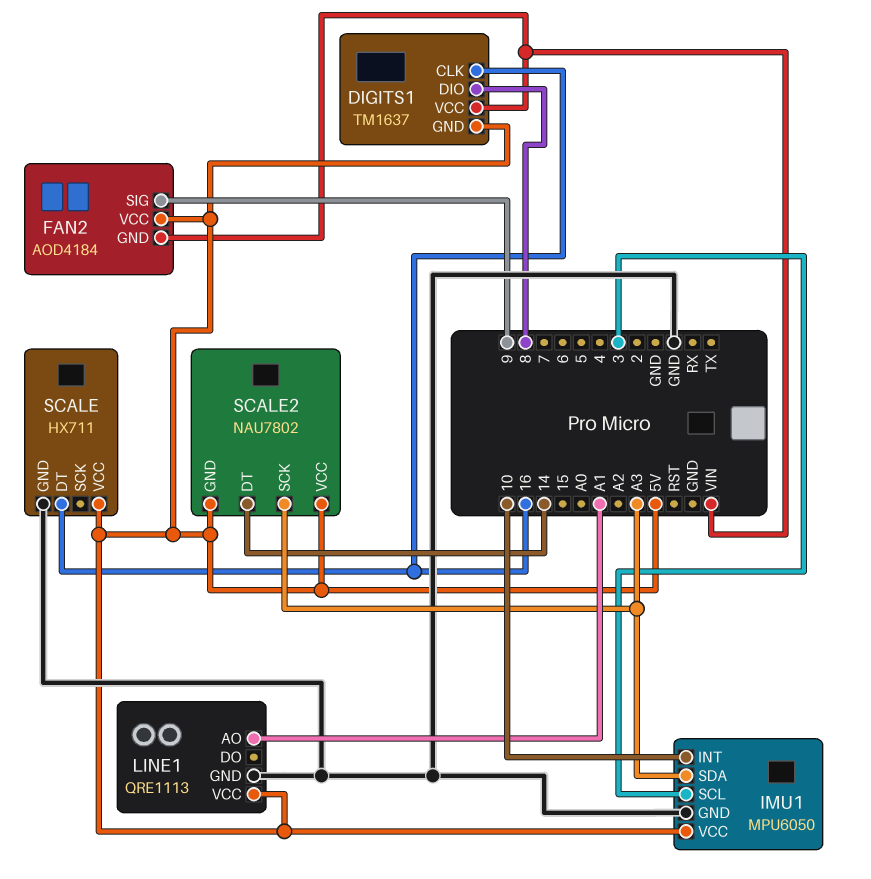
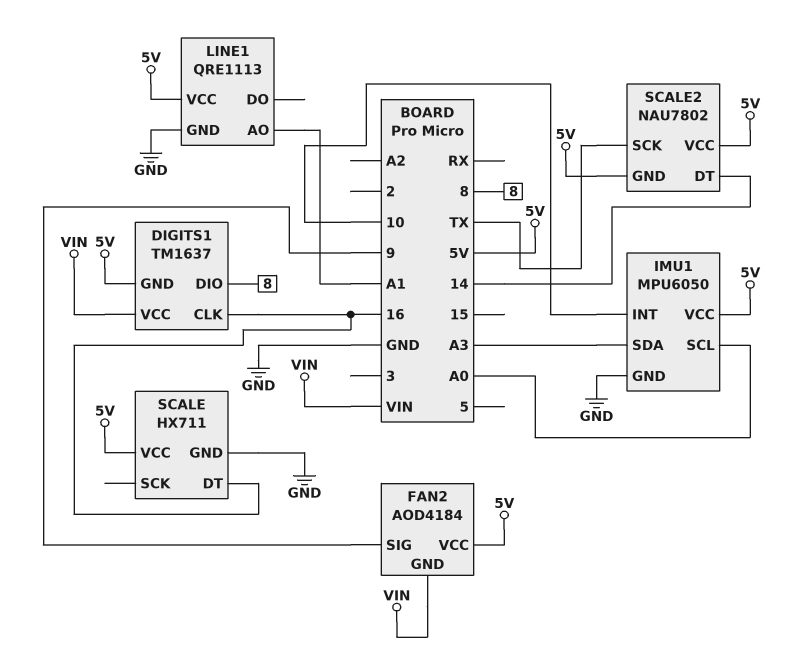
IMU1 pin SCL: 3 -> A0
SCALE2 pin SCK: A3 -> TX

